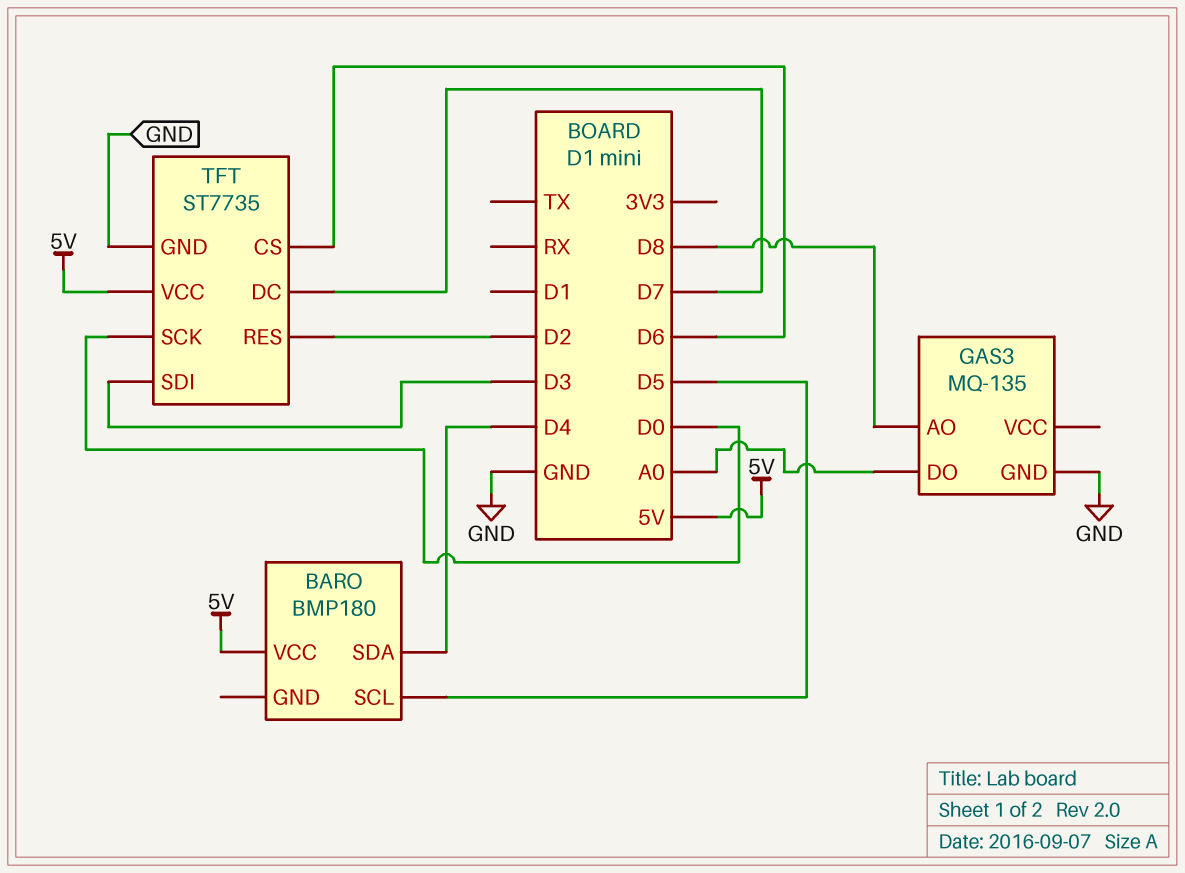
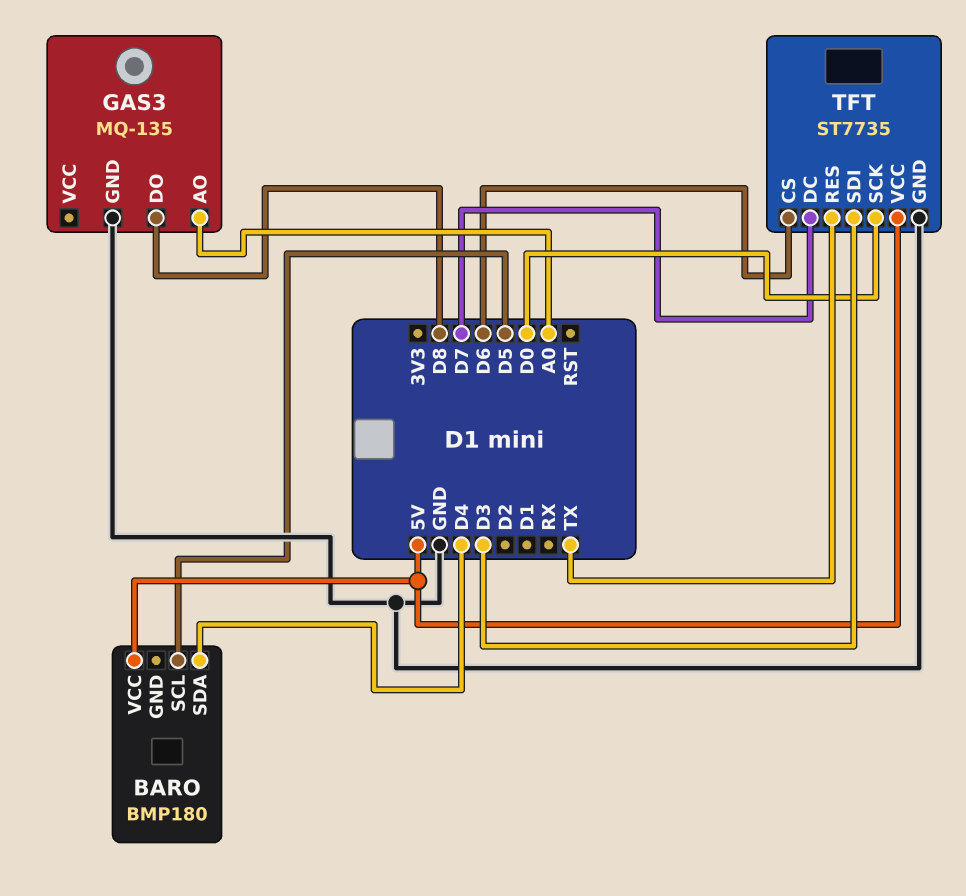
GAS3 pin AO: D8 -> A0
GAS3 pin DO: A0 -> D8
TFT pin RES: D2 -> TX

